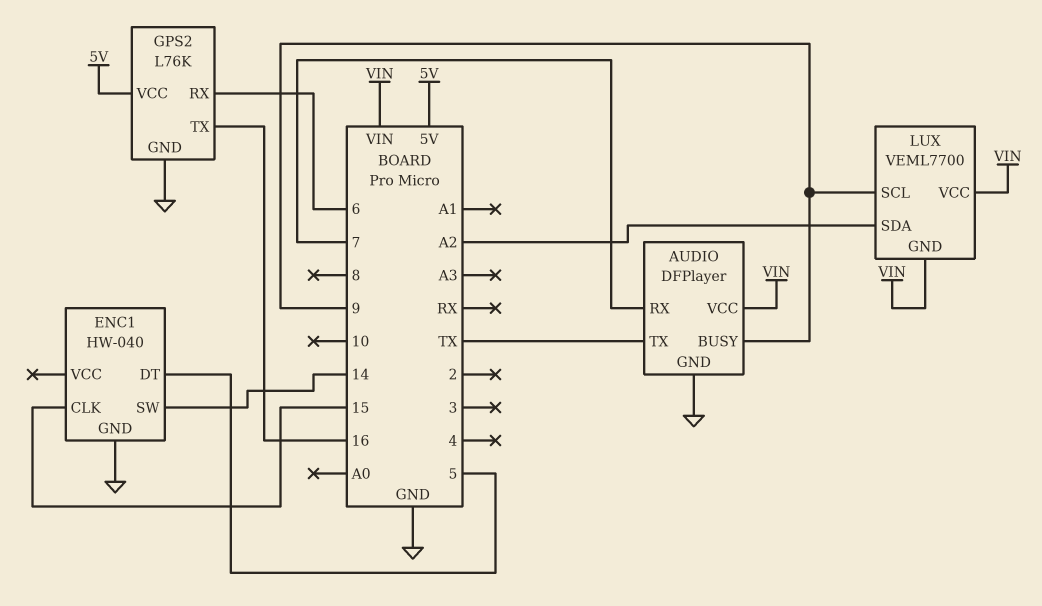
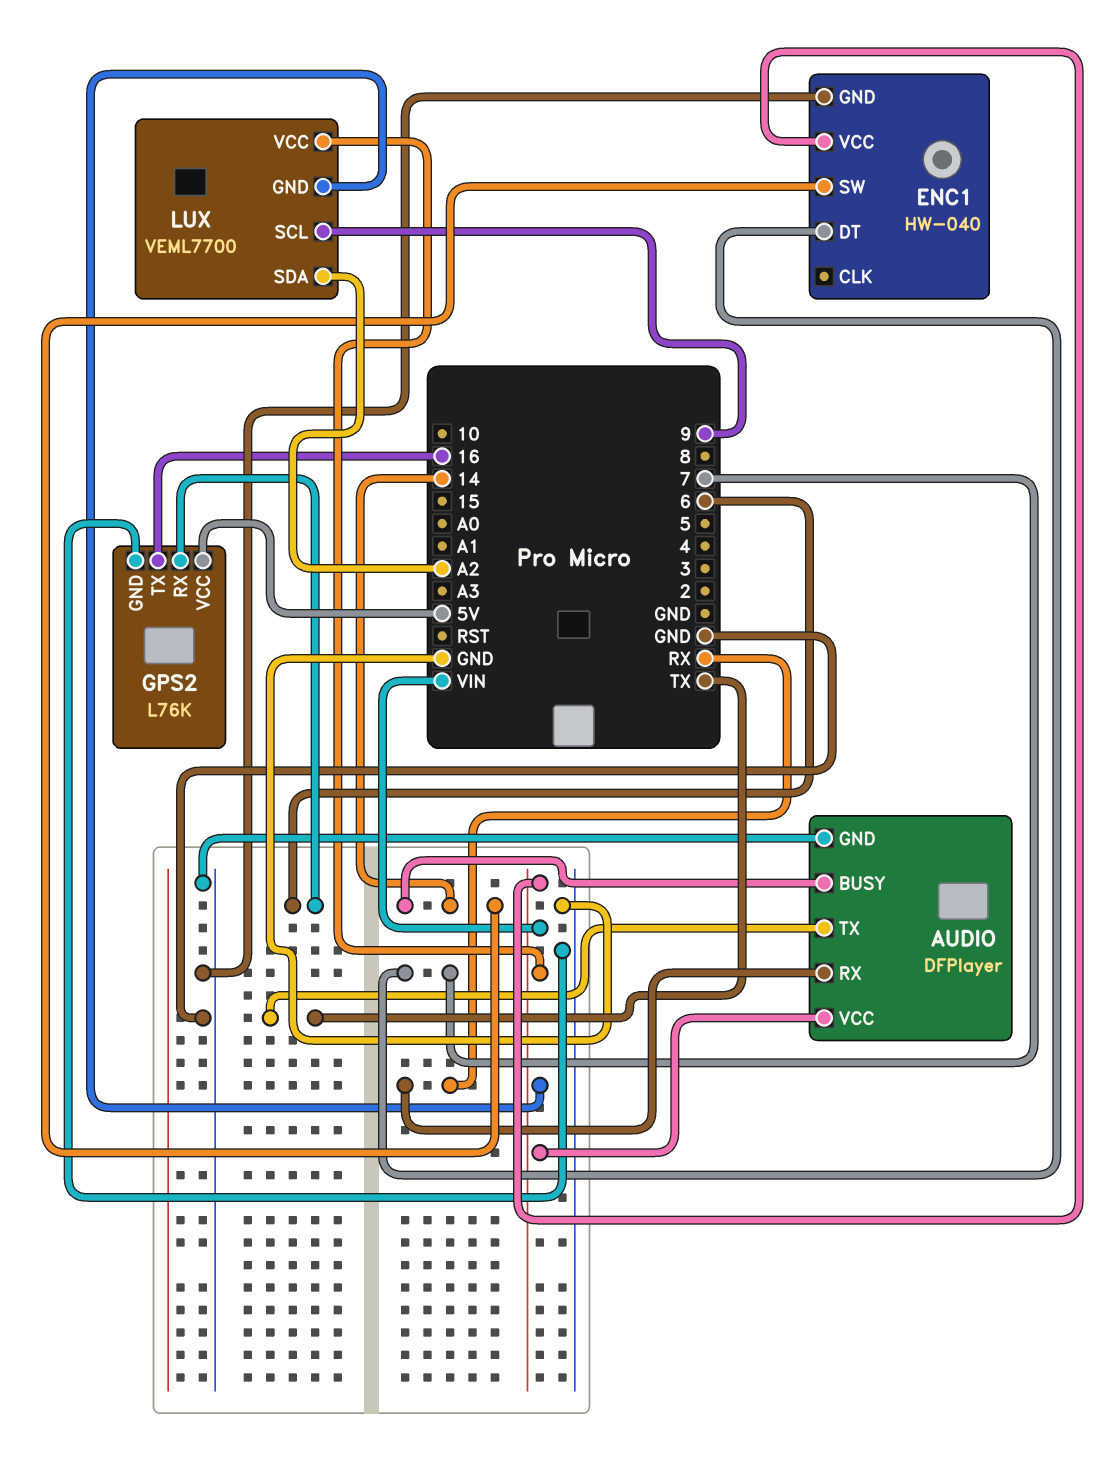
AUDIO pin BUSY: 9 -> 14
AUDIO pin RX: 7 -> RX
ENC1 pin CLK: 15 -> none
ENC1 pin DT: 5 -> 7
ENC1 pin VCC: none -> VIN

